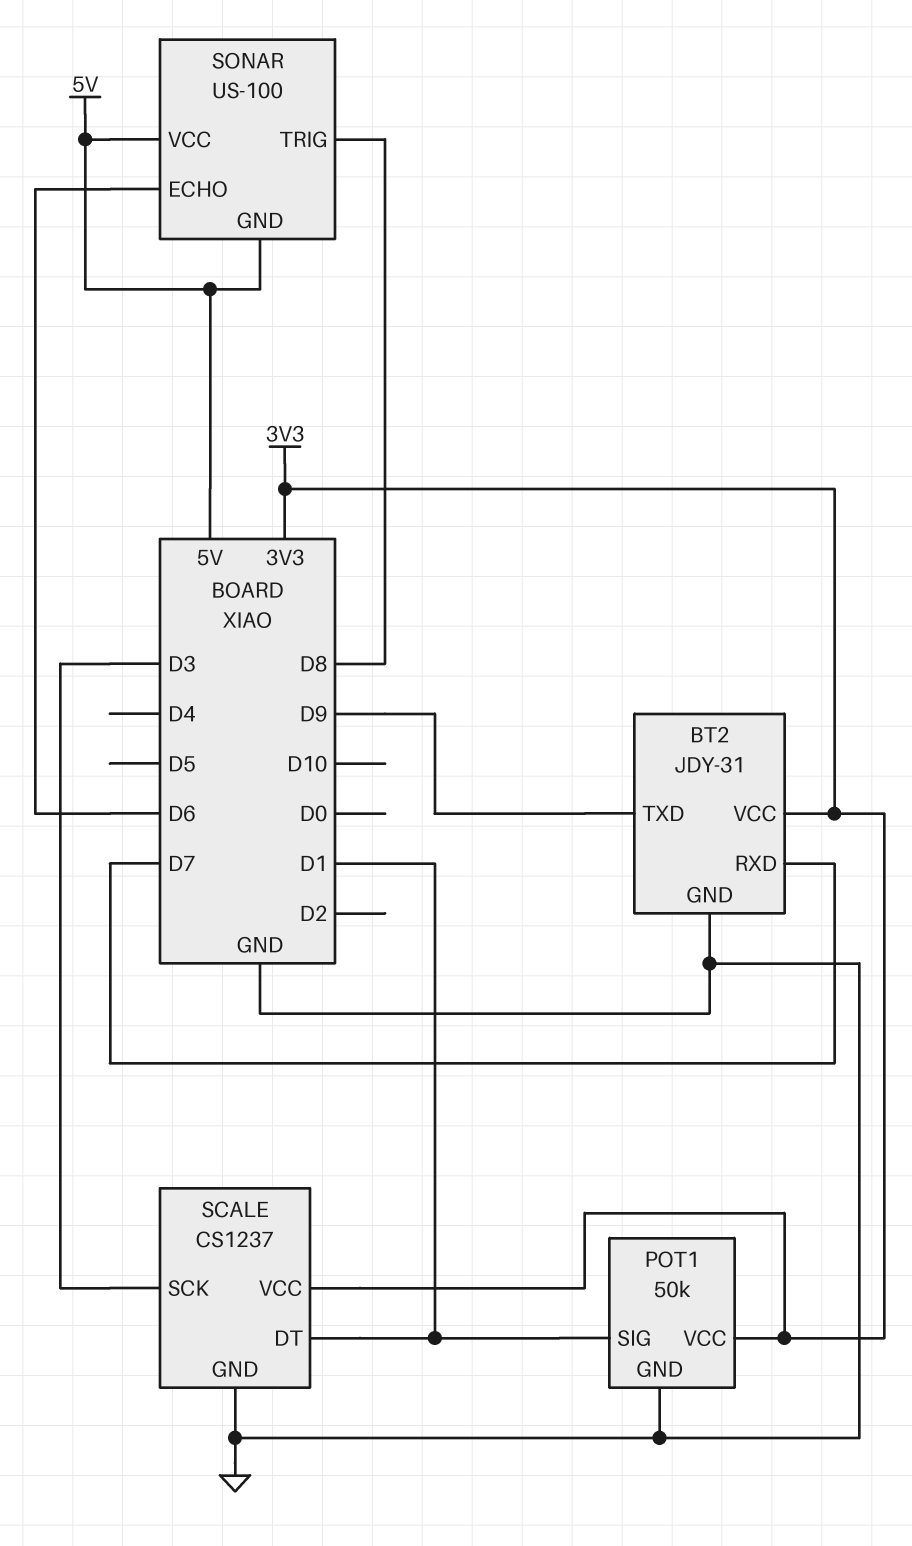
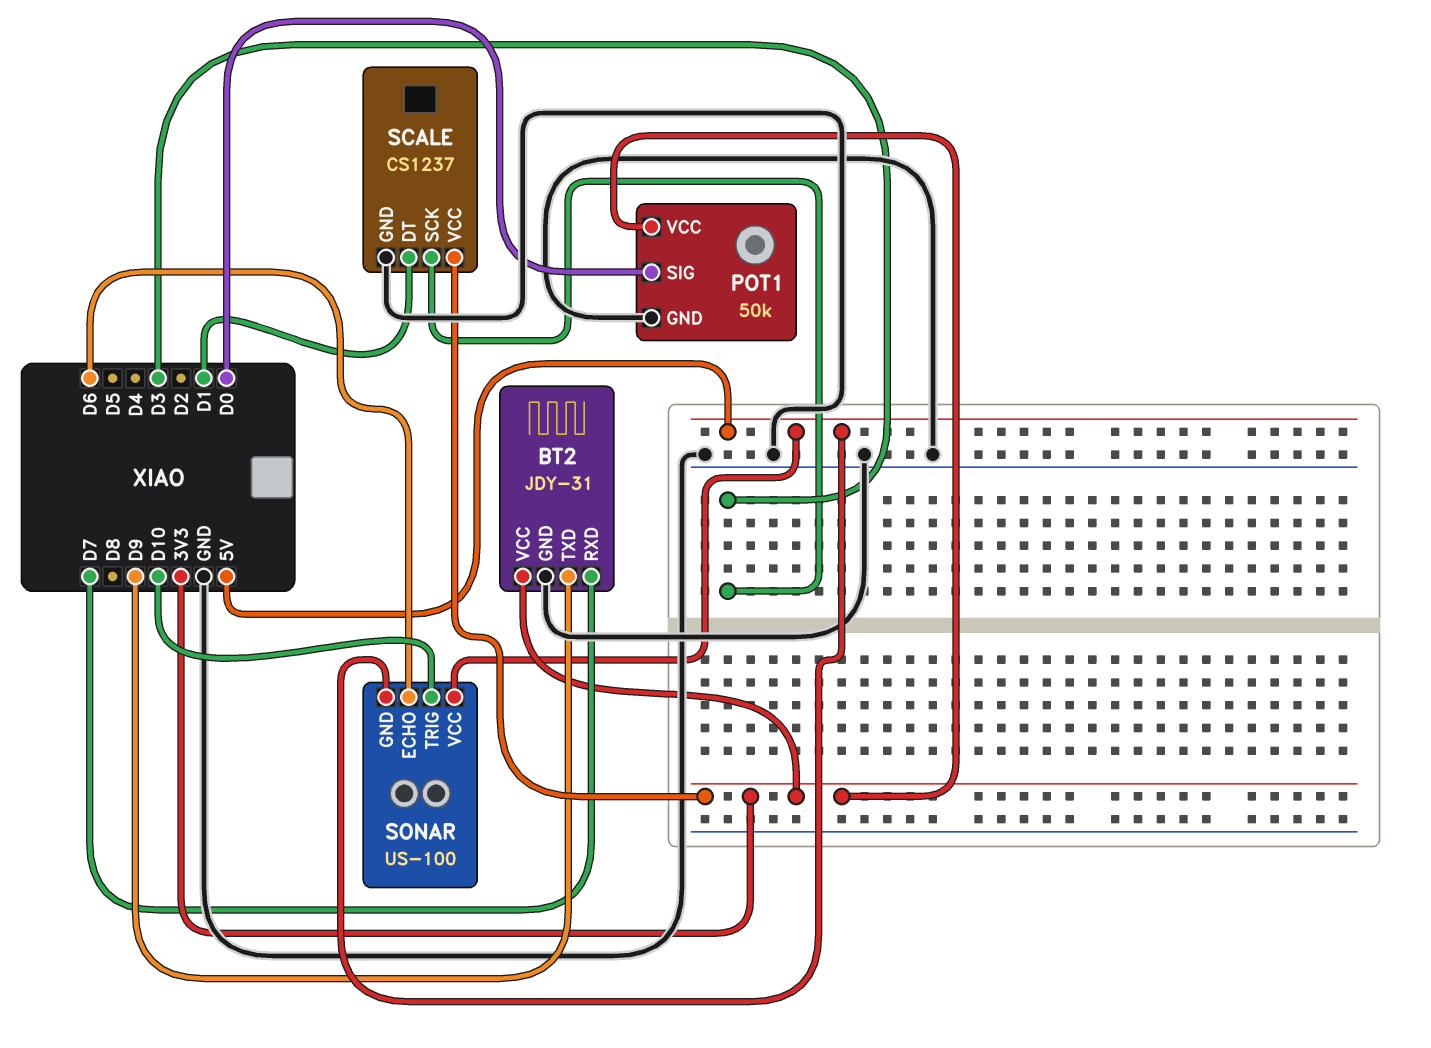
POT1 pin SIG: D1 -> D0
SONAR pin TRIG: D8 -> D10

